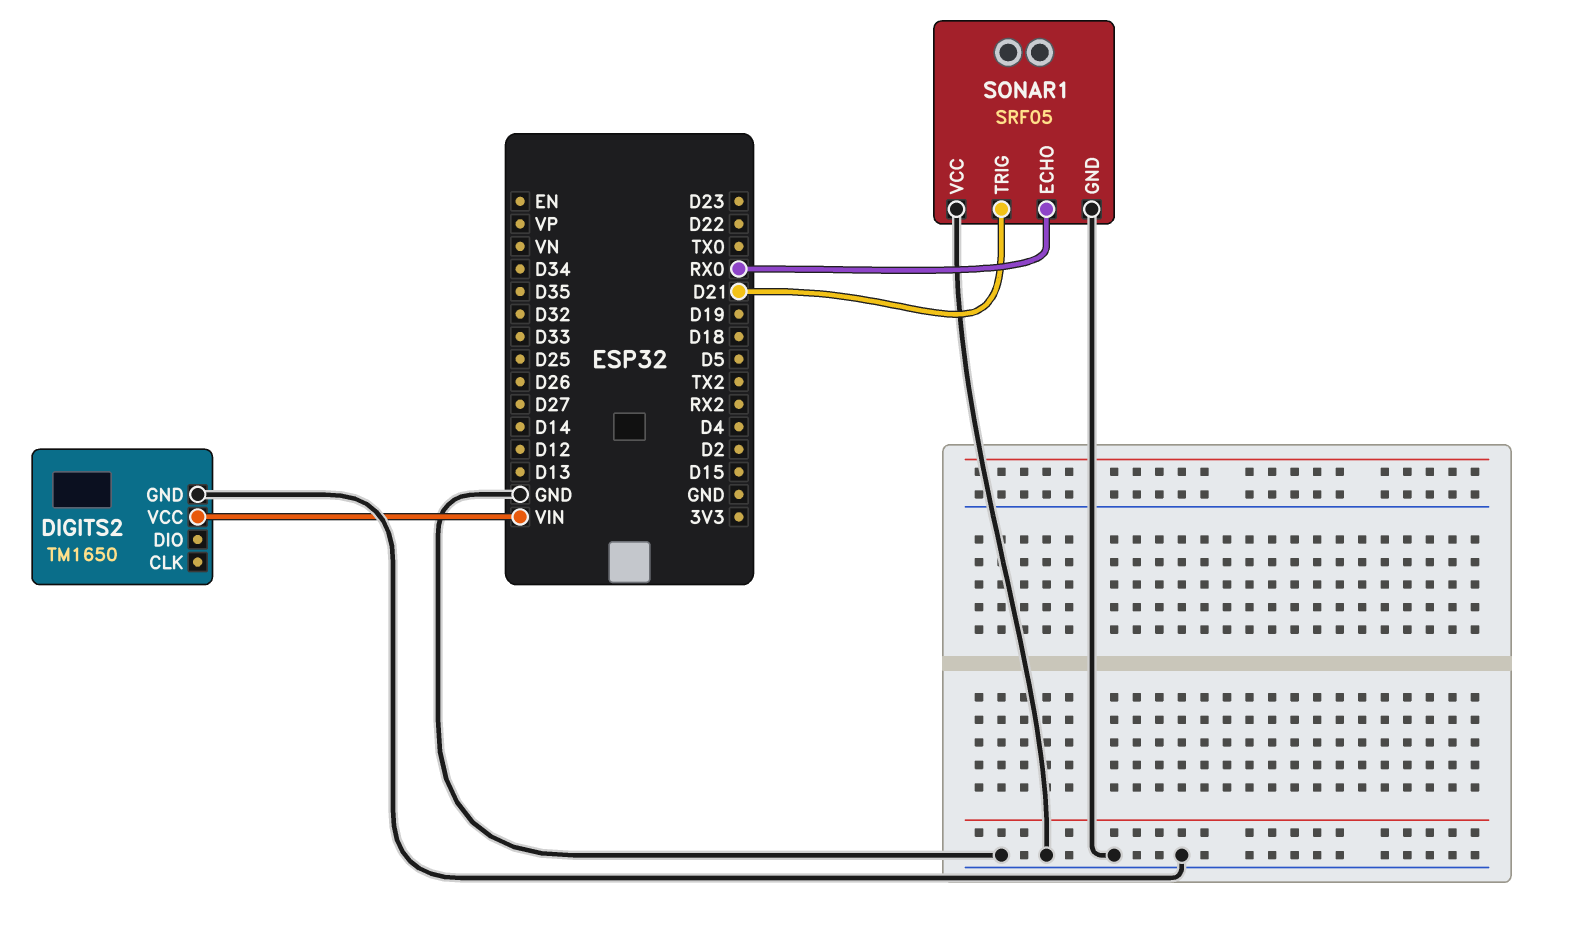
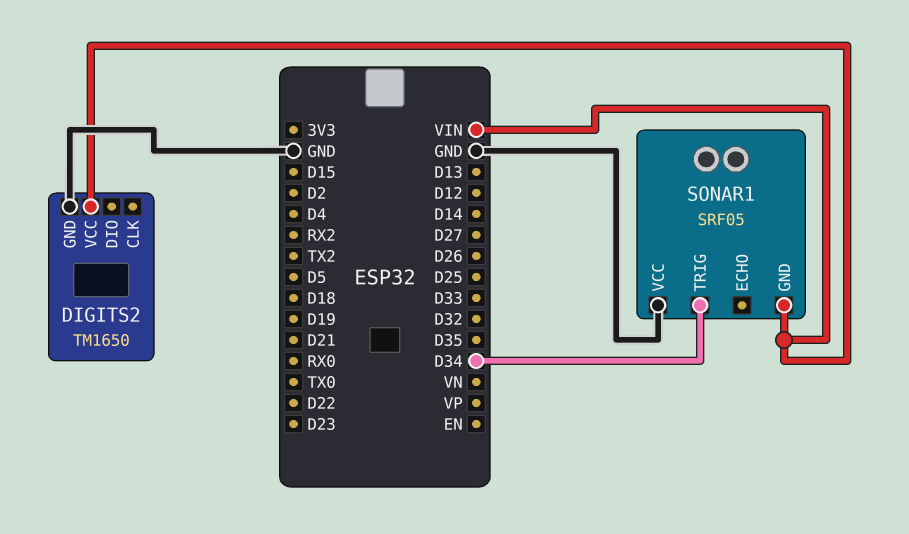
SONAR1 pin ECHO: RX0 -> none
SONAR1 pin GND: GND -> VIN
SONAR1 pin TRIG: D21 -> D34

